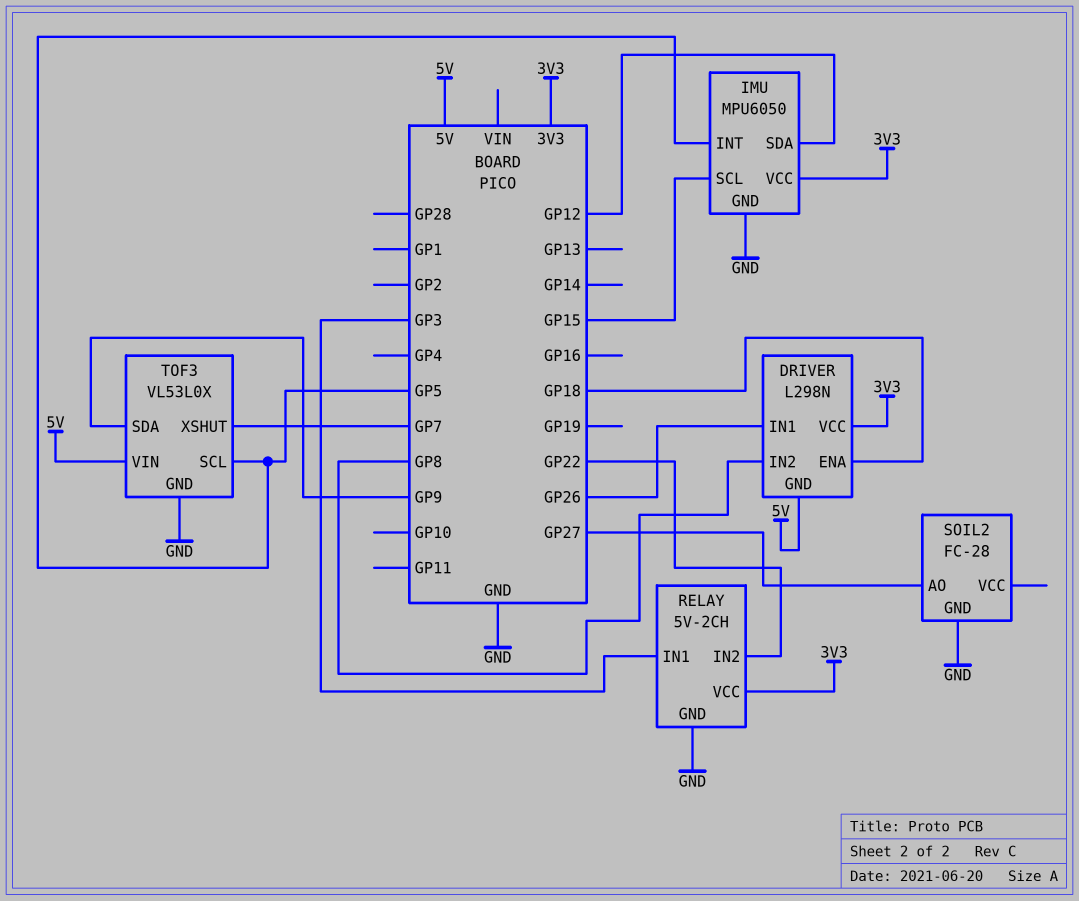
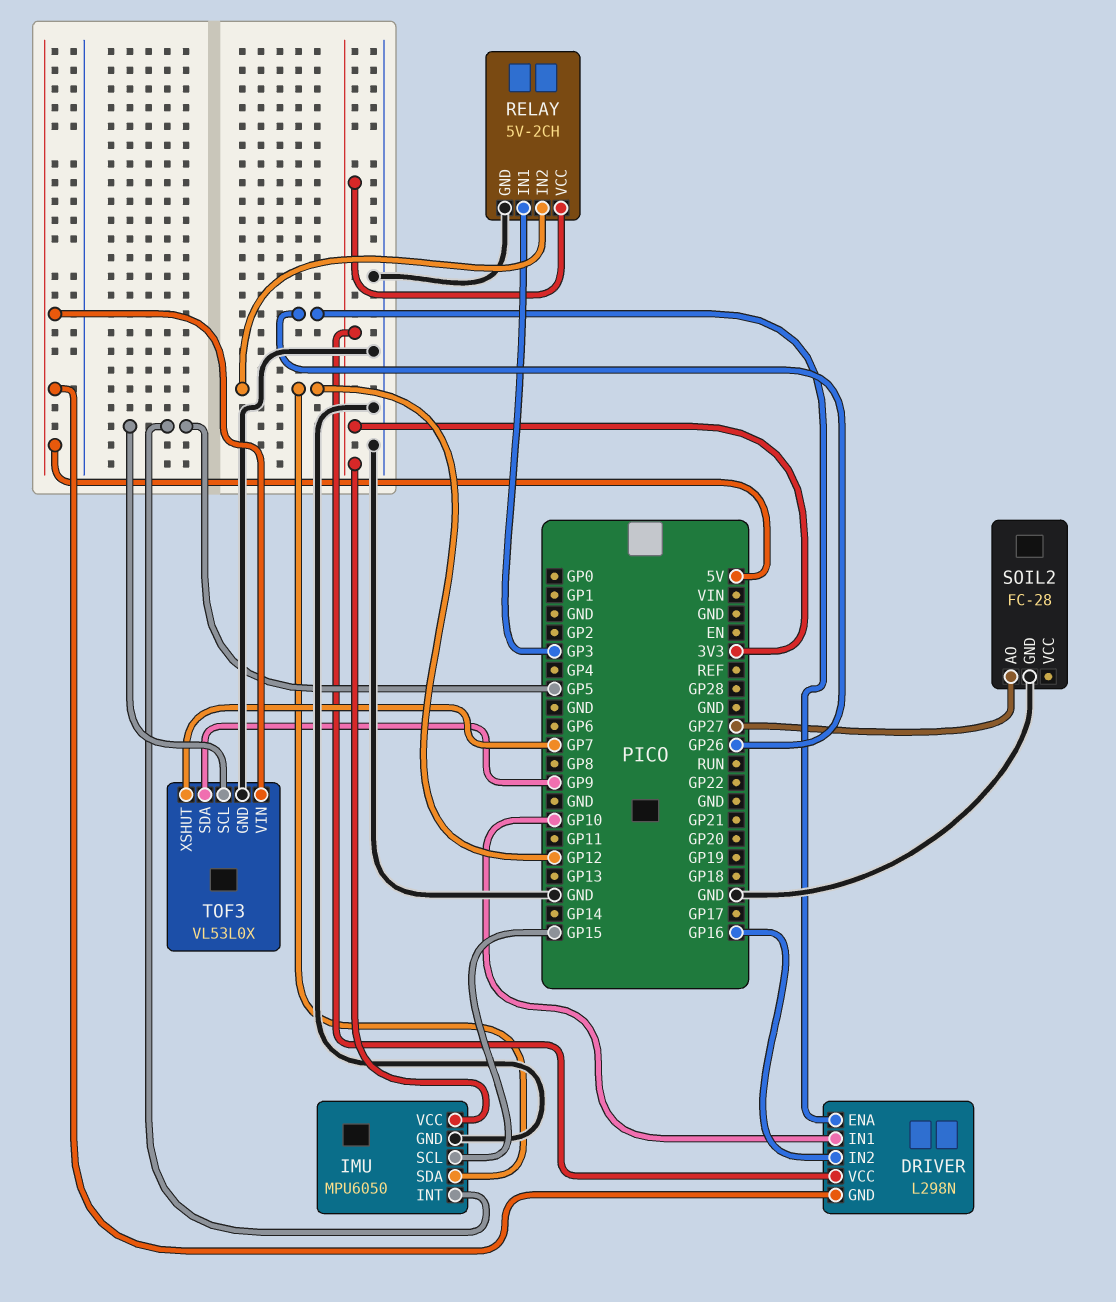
DRIVER pin ENA: GP18 -> GP26
DRIVER pin IN1: GP26 -> GP10
DRIVER pin IN2: GP8 -> GP16
RELAY pin IN2: GP22 -> GP12

